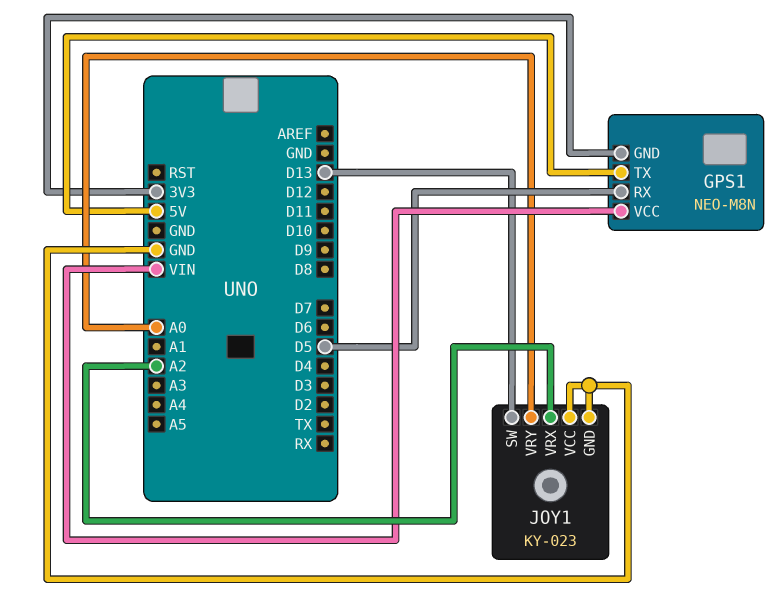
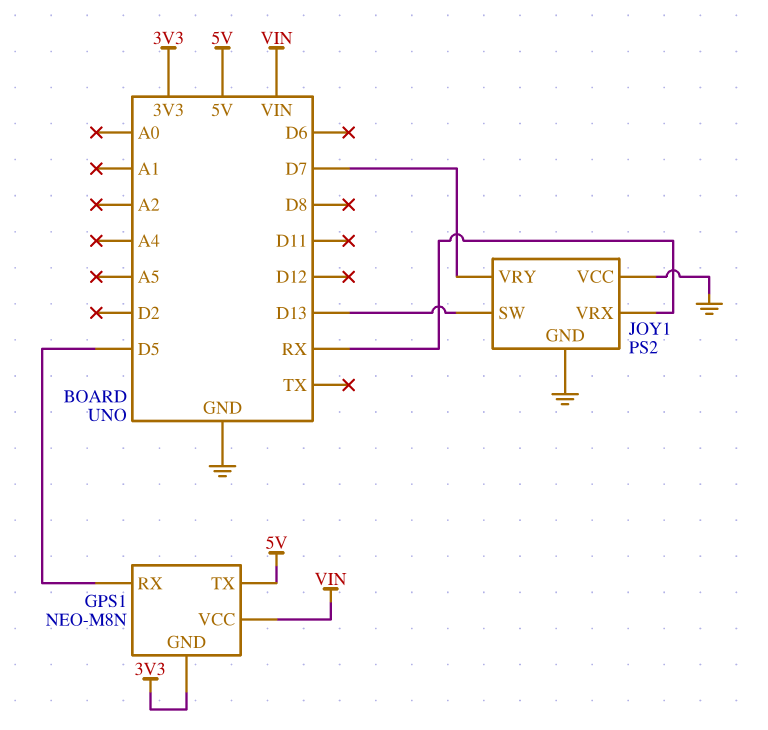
JOY1: KY-023 -> PS2
JOY1 pin VRX: A2 -> RX
JOY1 pin VRY: A0 -> D7

